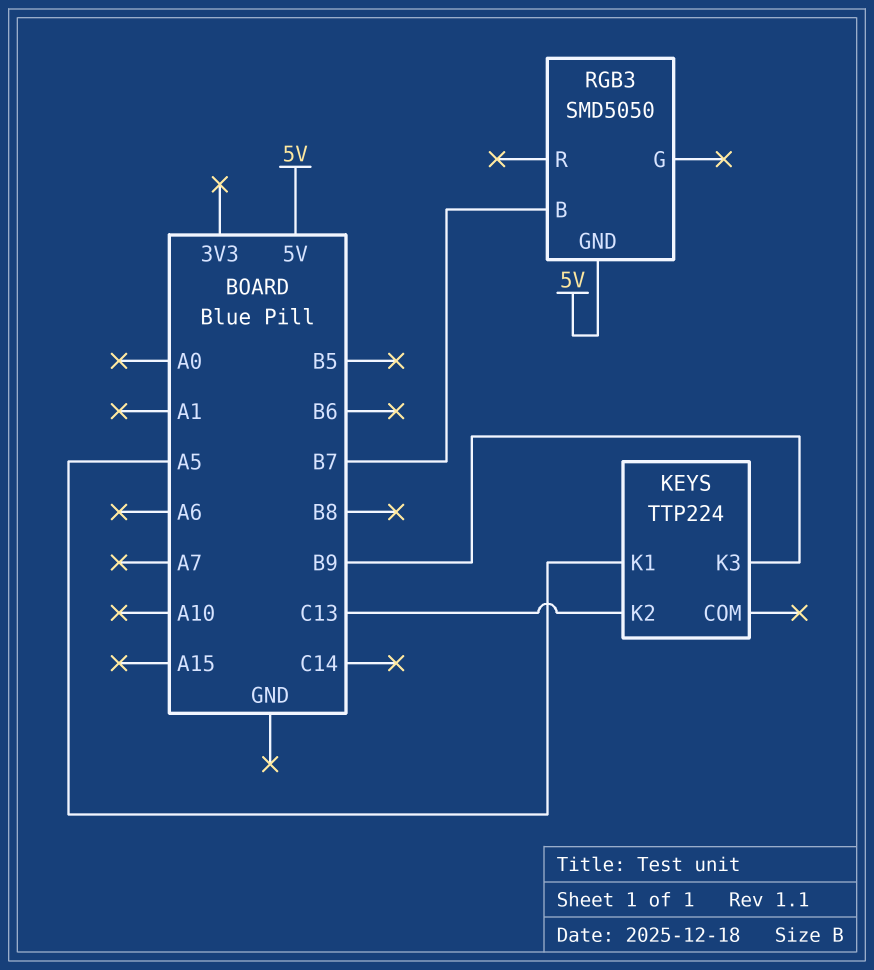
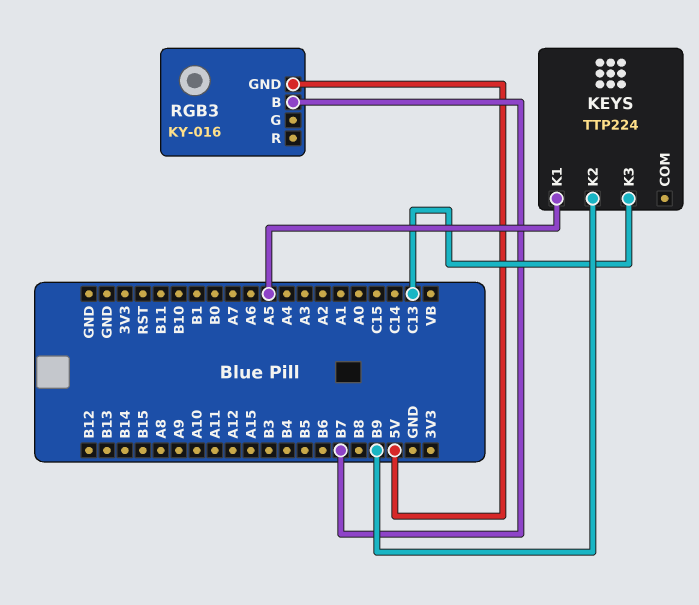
KEYS pin K2: C13 -> B9
KEYS pin K3: B9 -> C13
RGB3: SMD5050 -> KY-016

